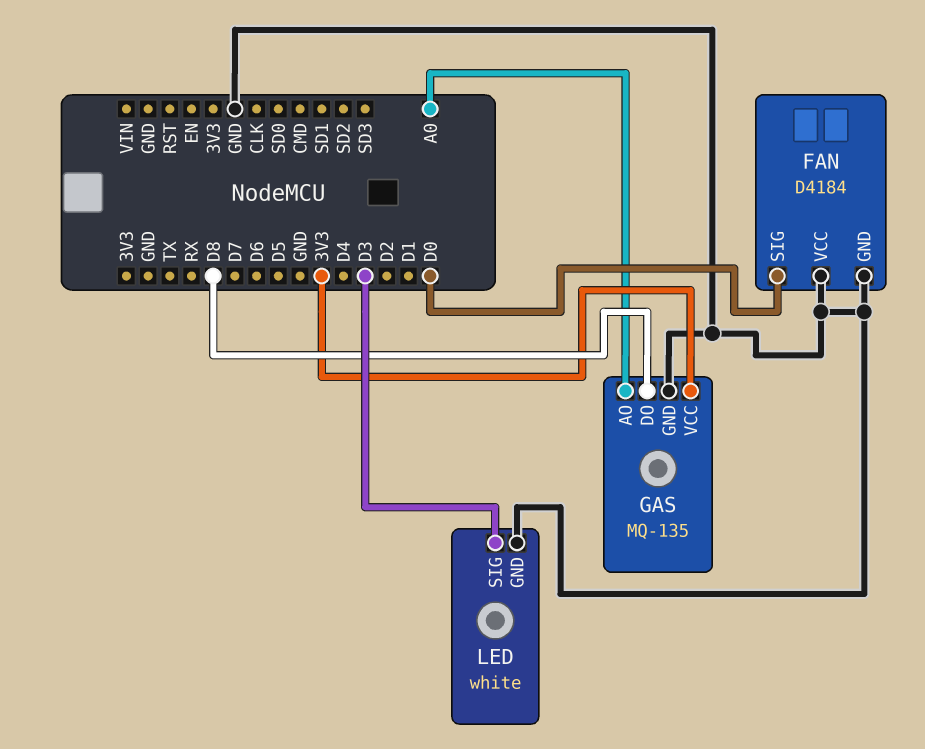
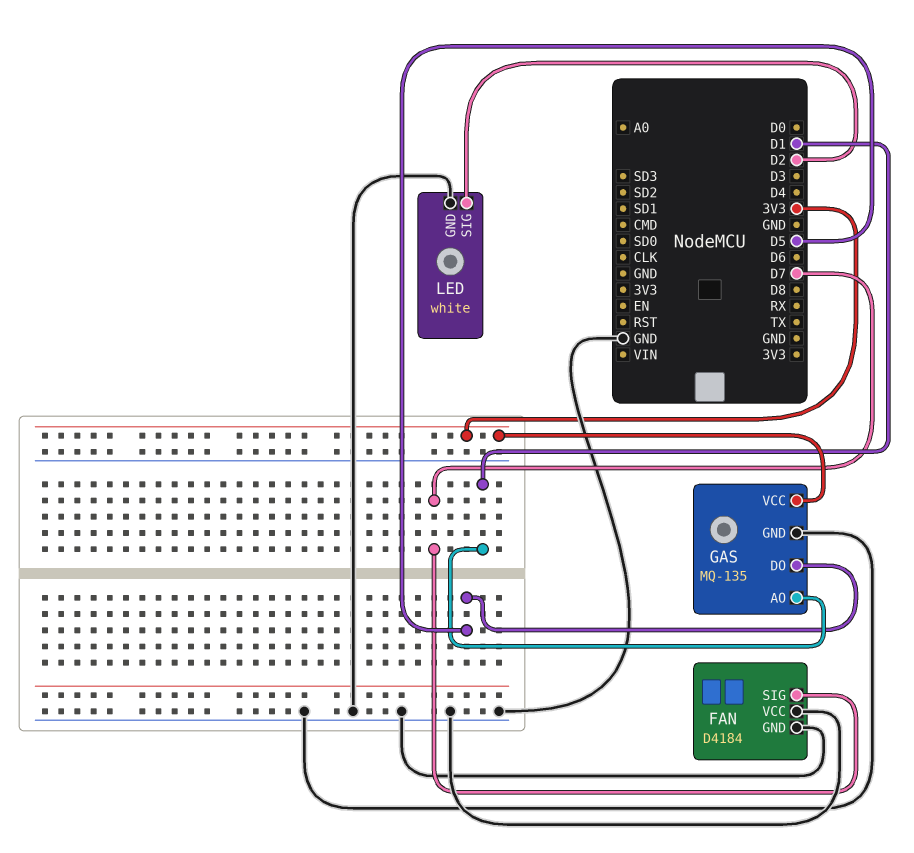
FAN pin SIG: D0 -> D7
GAS pin AO: A0 -> D1
GAS pin DO: D8 -> D5
LED pin SIG: D3 -> D2

